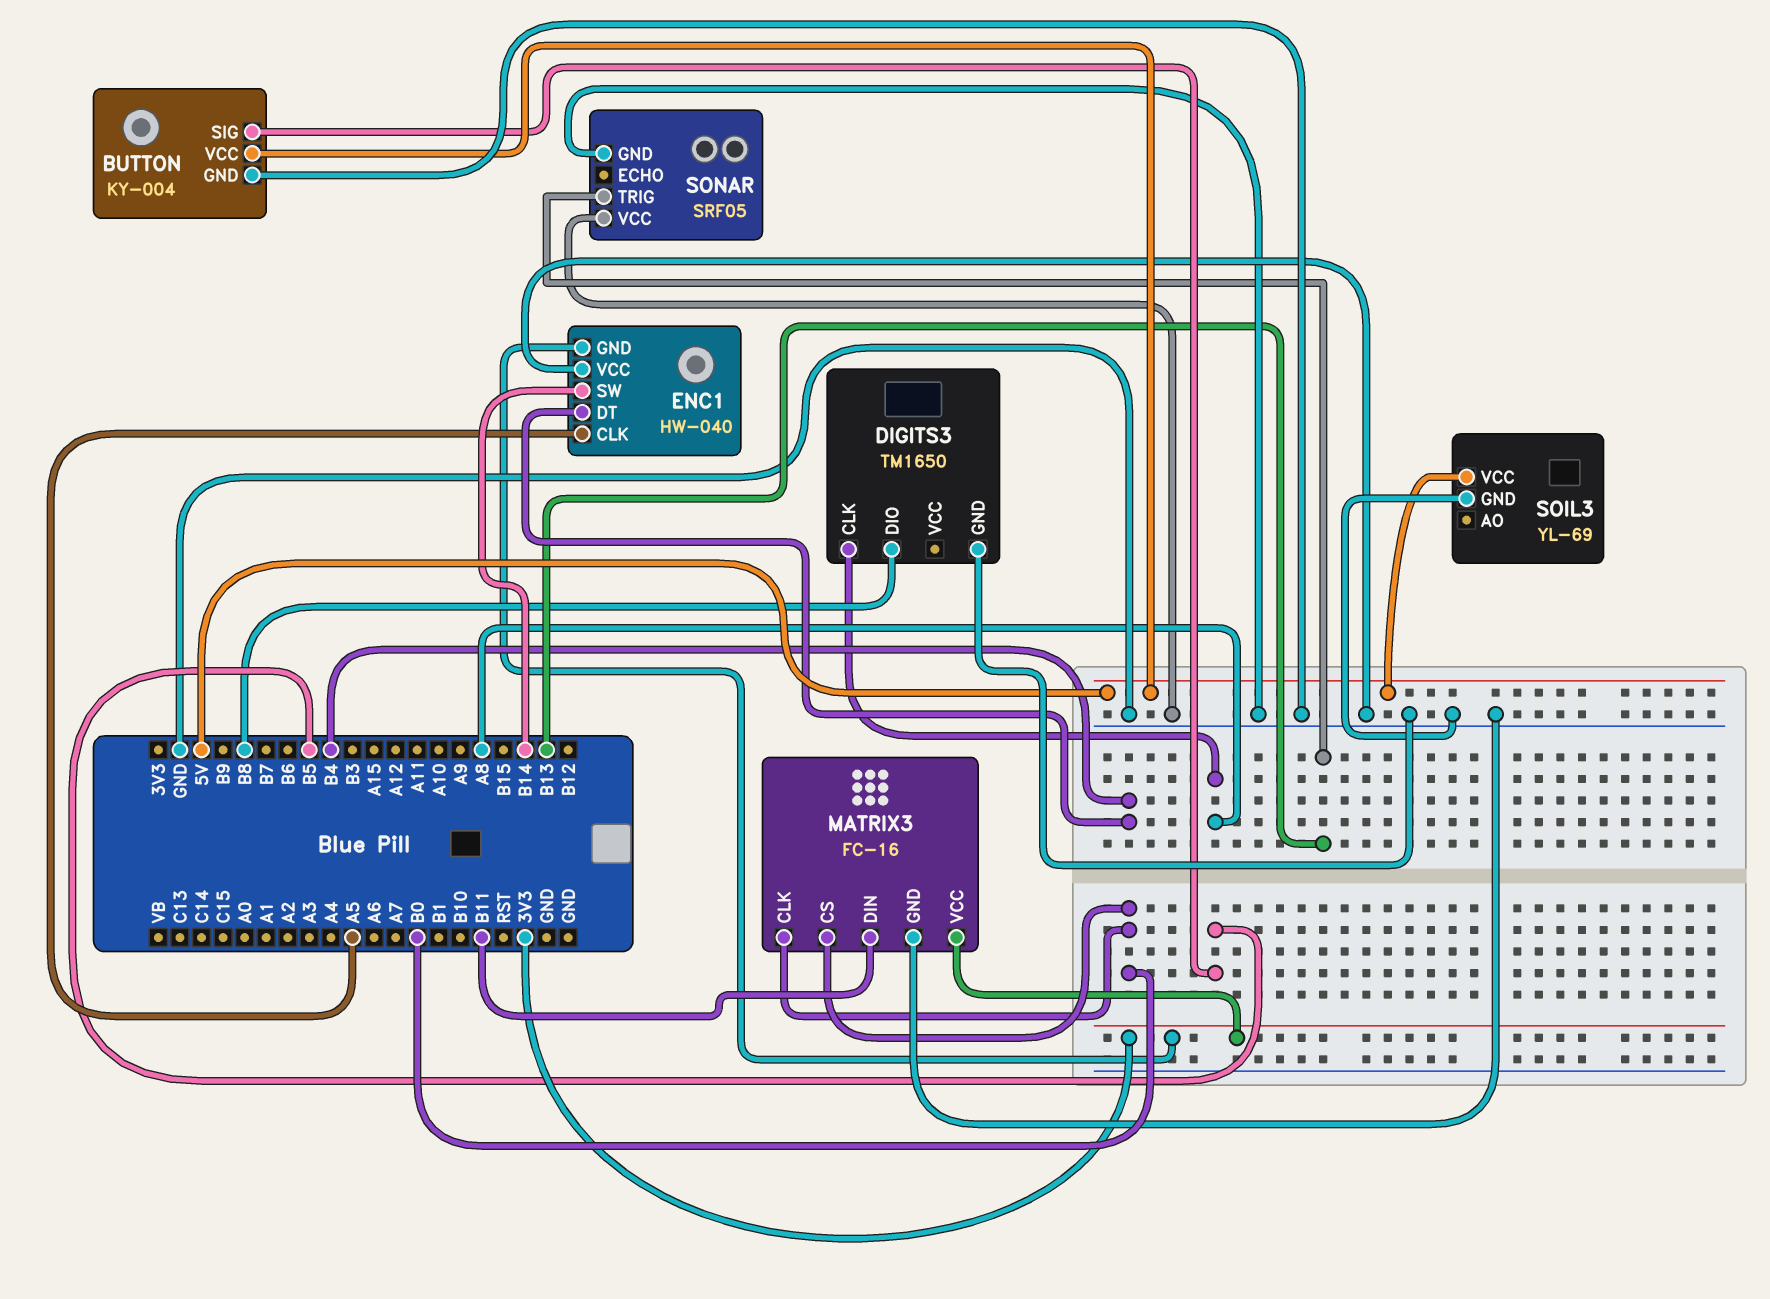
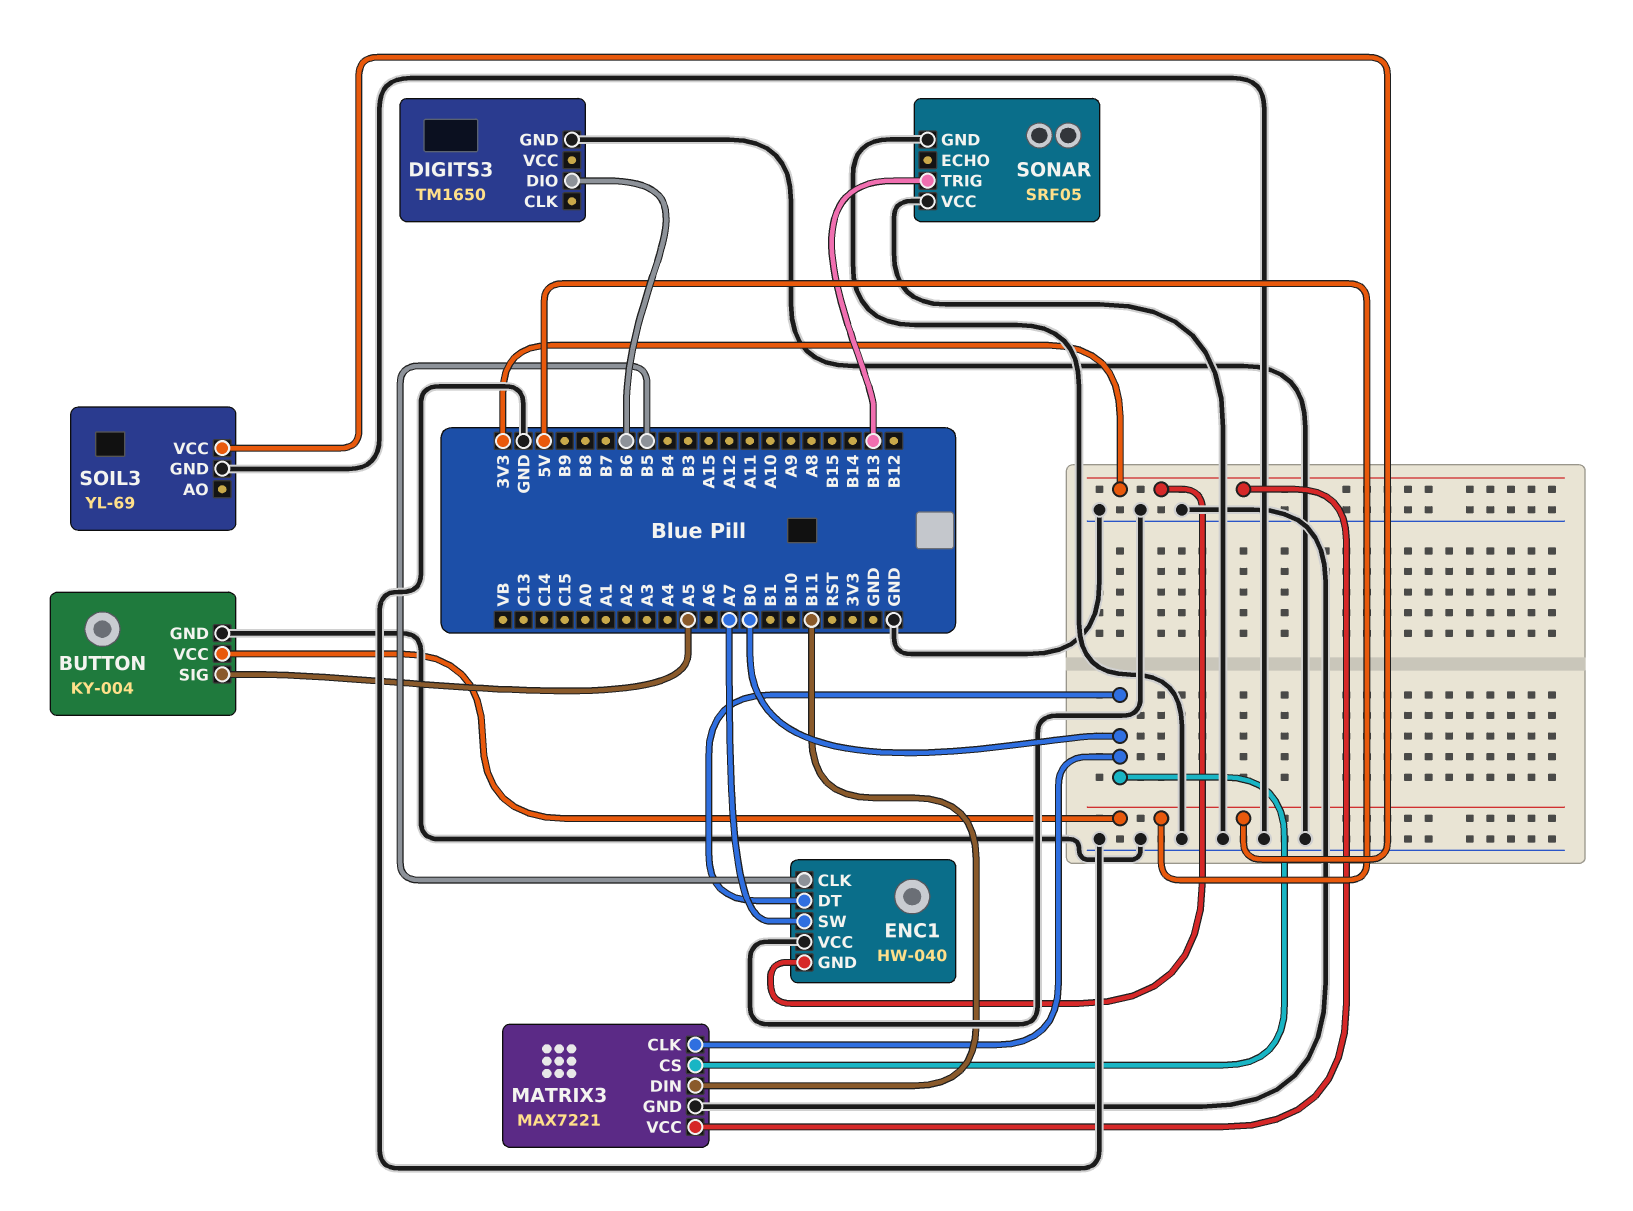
BUTTON pin SIG: B5 -> A5
DIGITS3 pin CLK: A8 -> none
DIGITS3 pin DIO: B8 -> B6
ENC1 pin CLK: A5 -> B5
ENC1 pin DT: B4 -> B0
ENC1 pin SW: B14 -> A7
MATRIX3: FC-16 -> MAX7221

